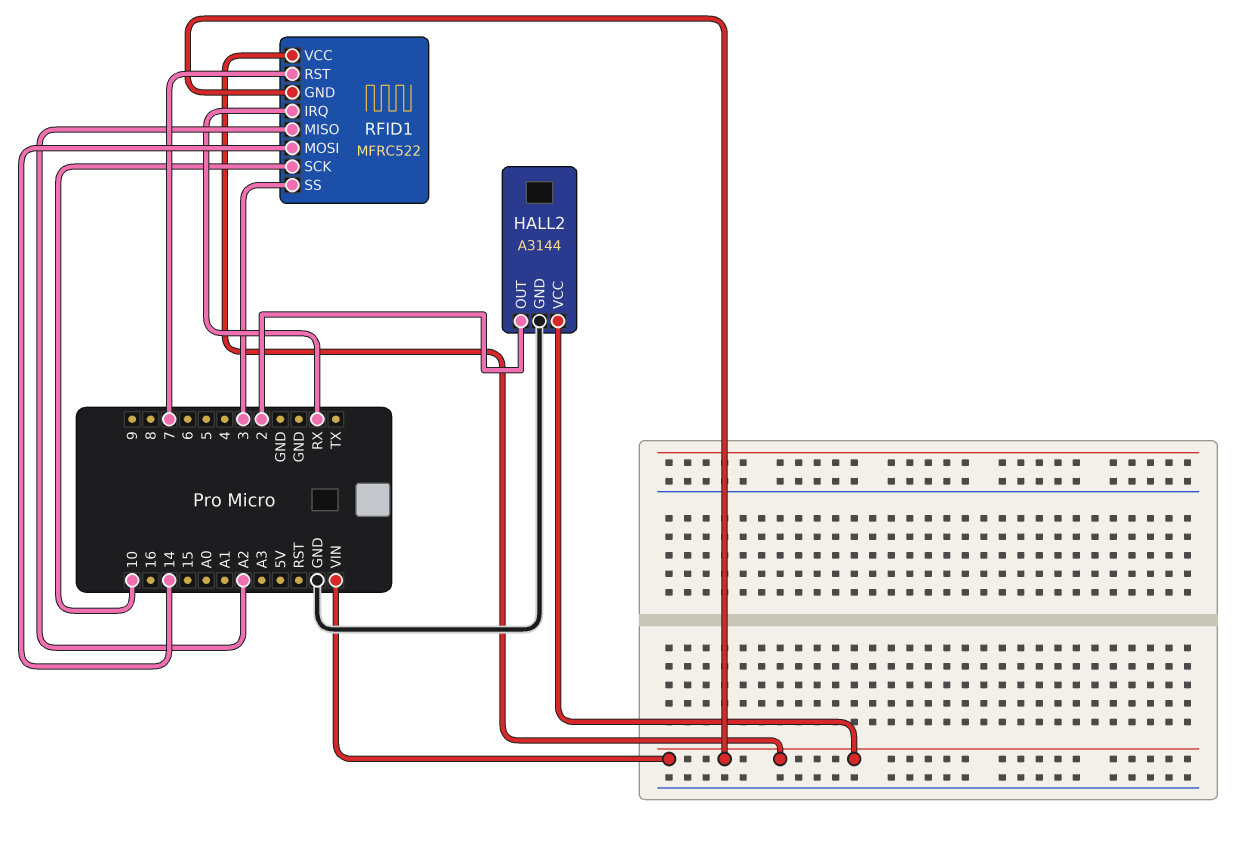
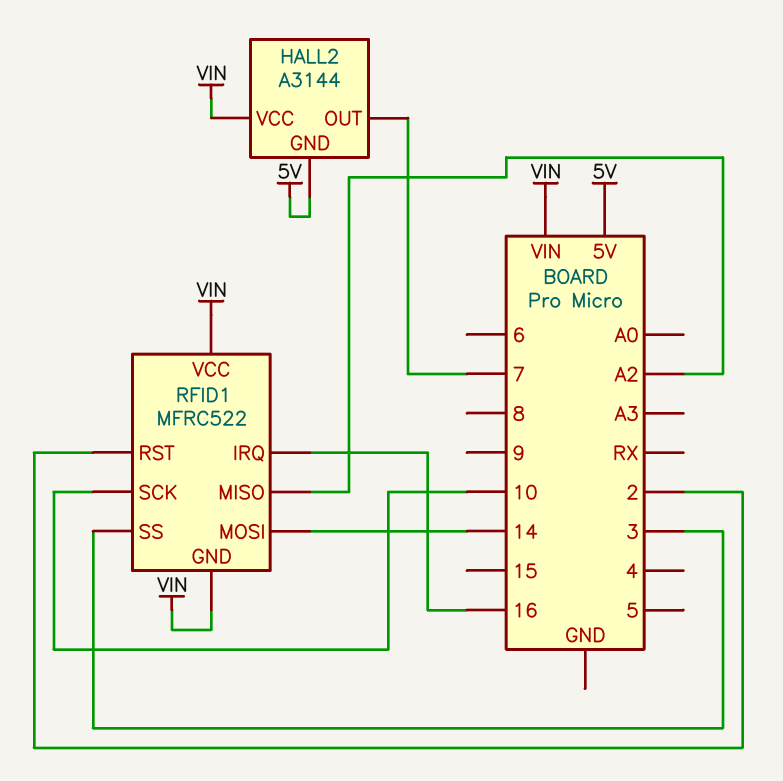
HALL2 pin GND: GND -> 5V
HALL2 pin OUT: 2 -> 7
RFID1 pin IRQ: RX -> 16
RFID1 pin RST: 7 -> 2

